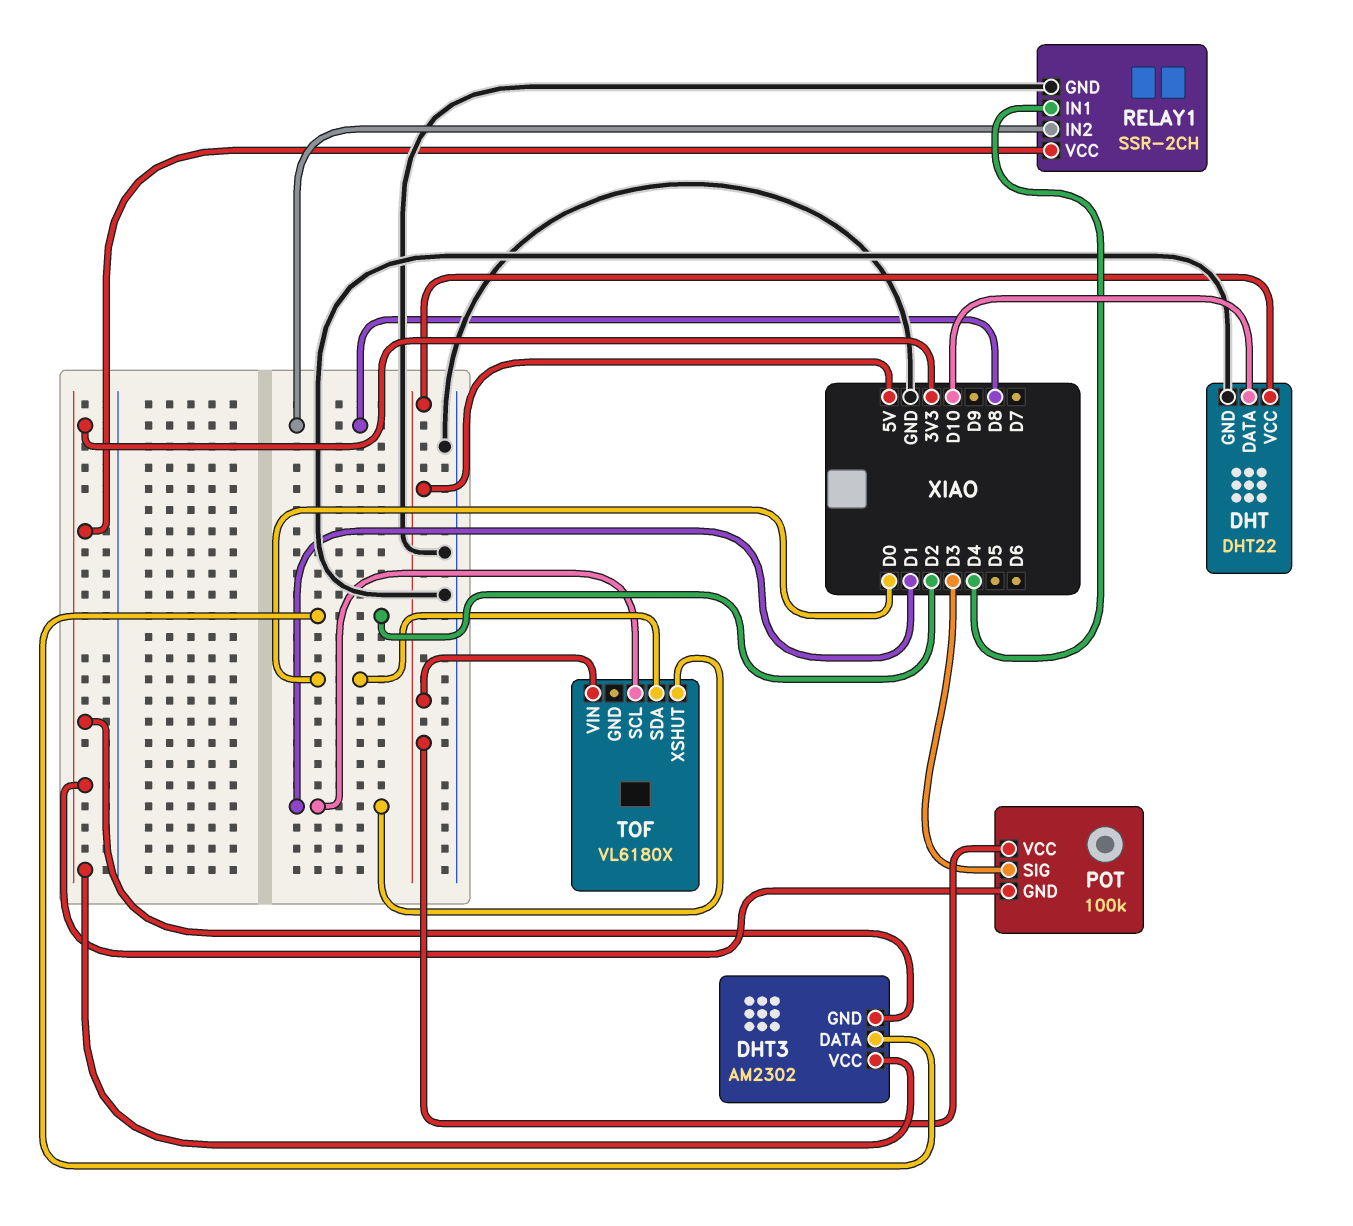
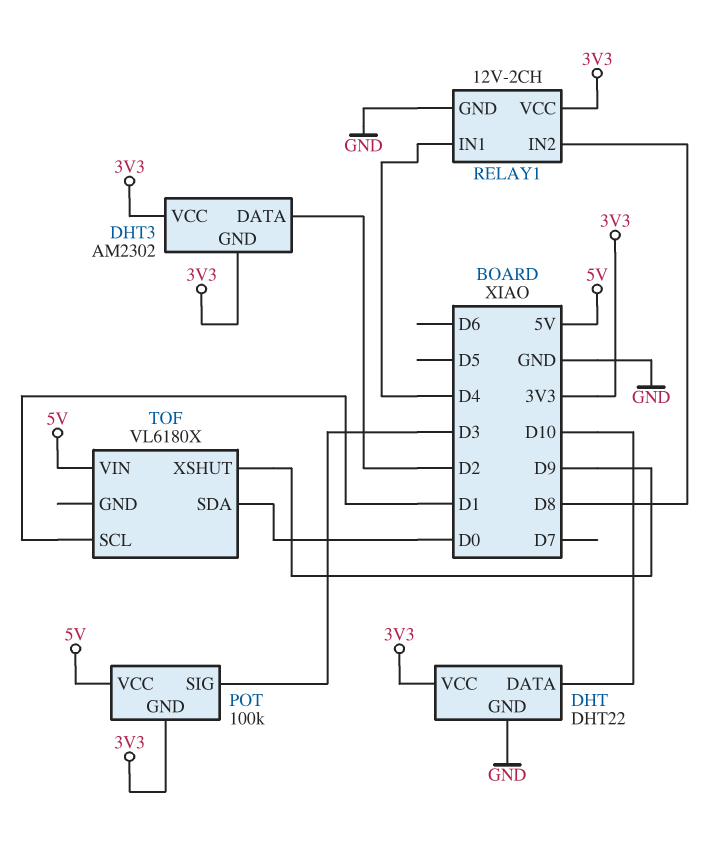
DHT pin VCC: 5V -> 3V3
RELAY1: SSR-2CH -> 12V-2CH
TOF pin XSHUT: D1 -> D9

